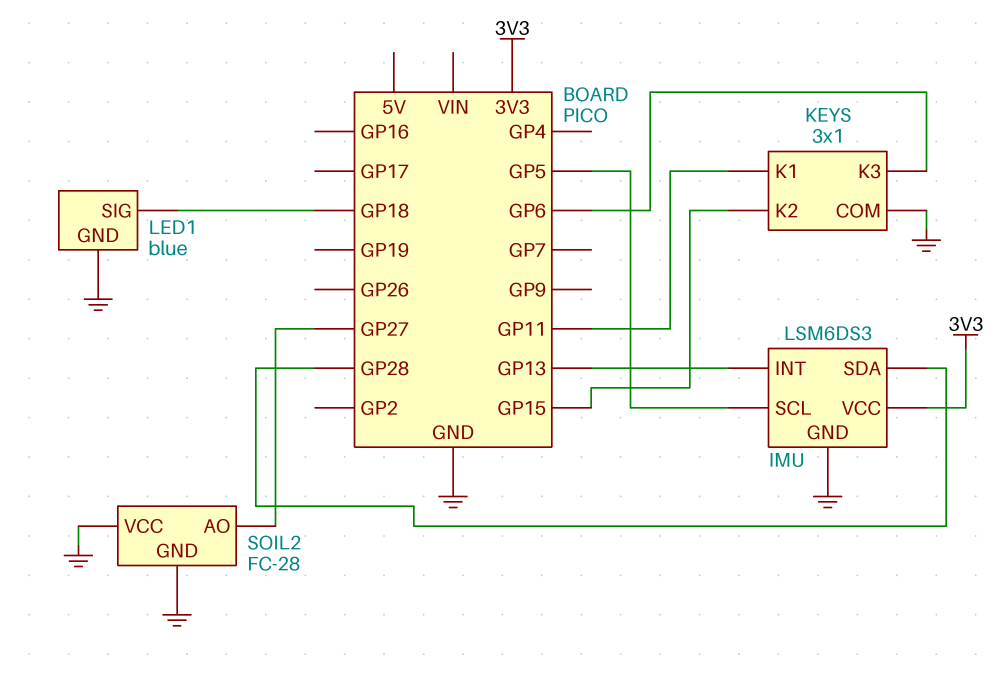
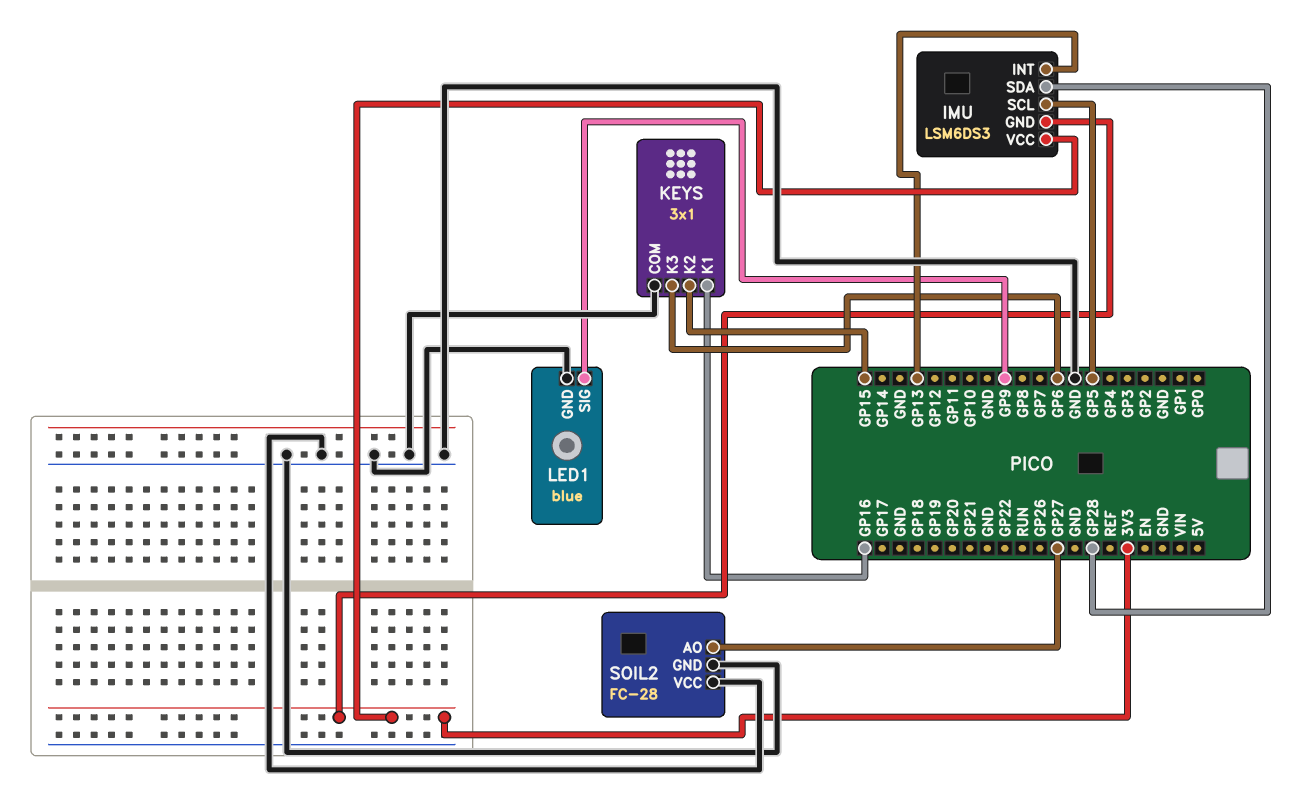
IMU pin GND: GND -> 3V3
KEYS pin K1: GP11 -> GP16
LED1 pin SIG: GP18 -> GP9

